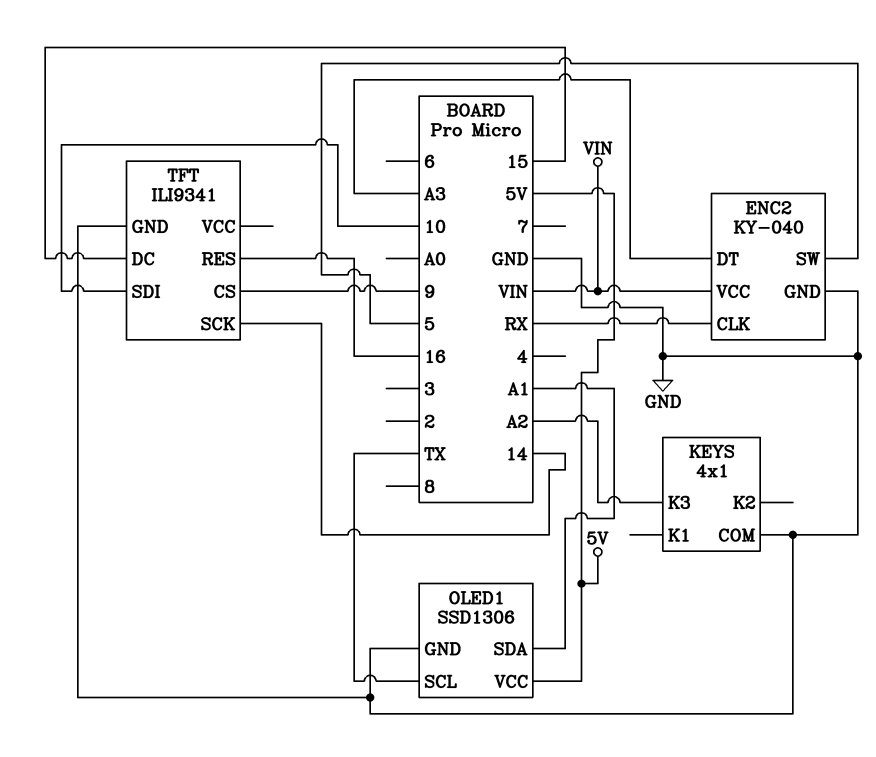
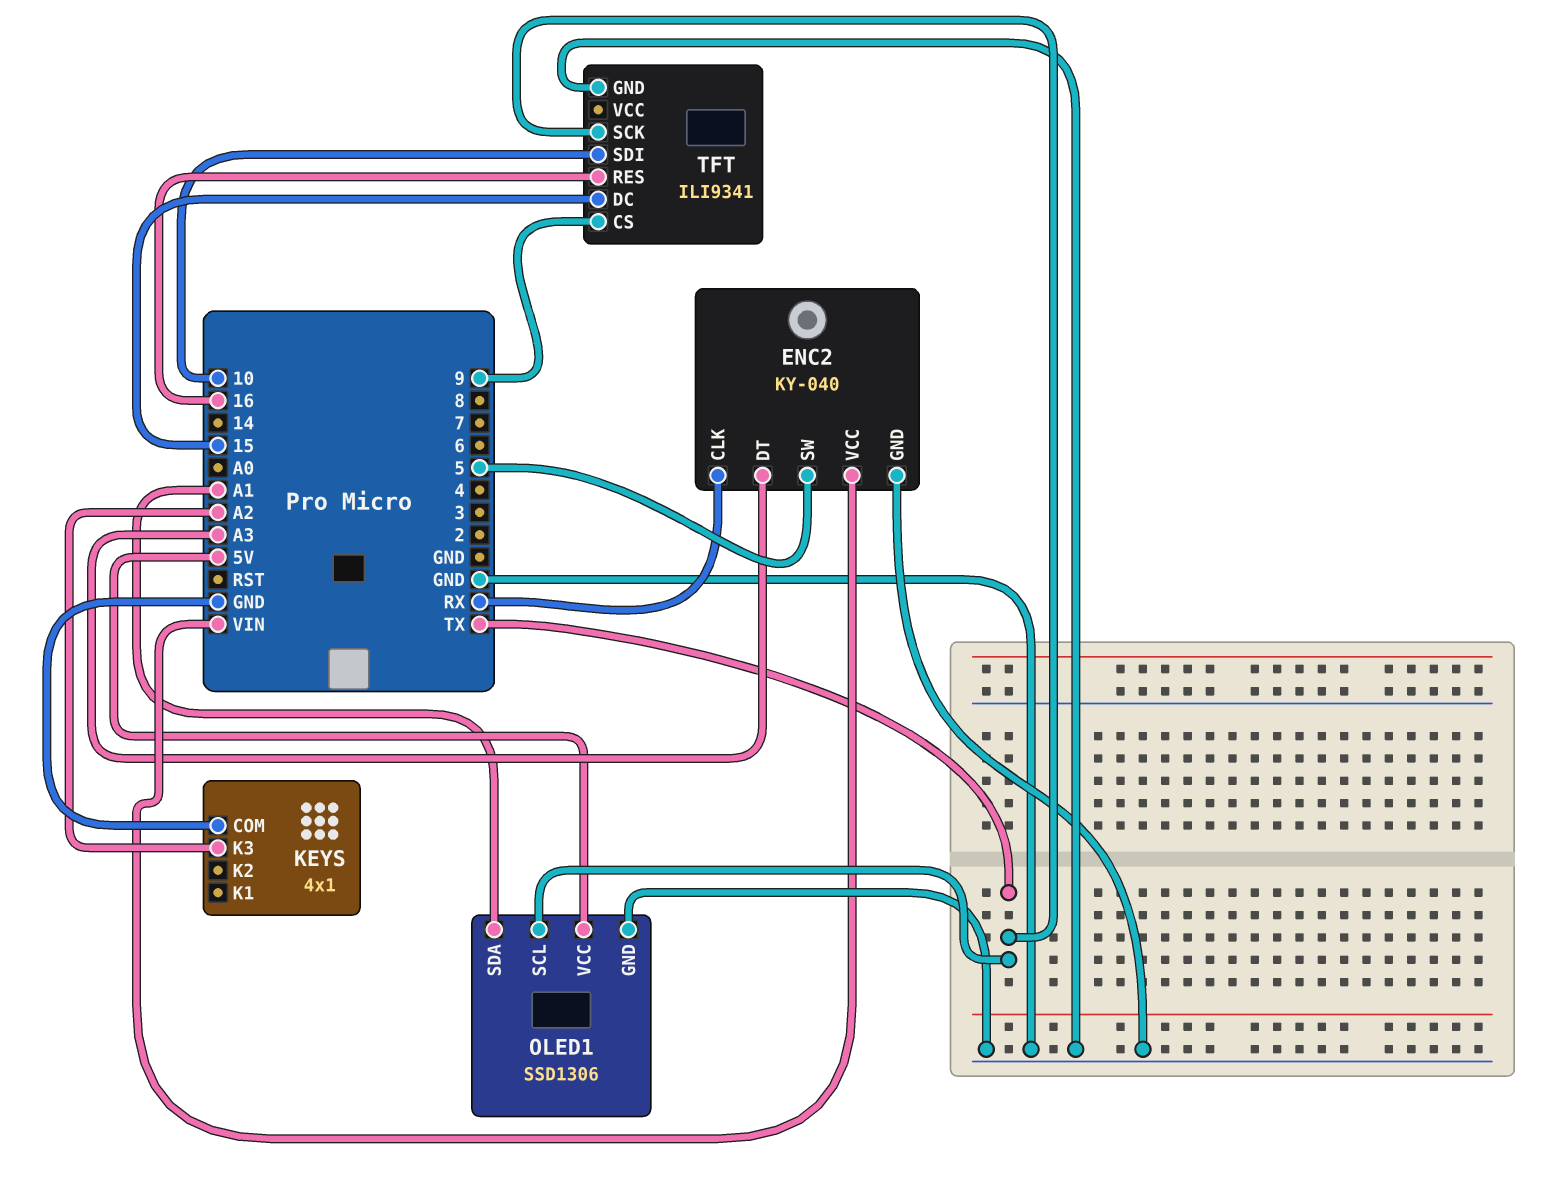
TFT pin SCK: 14 -> TX

